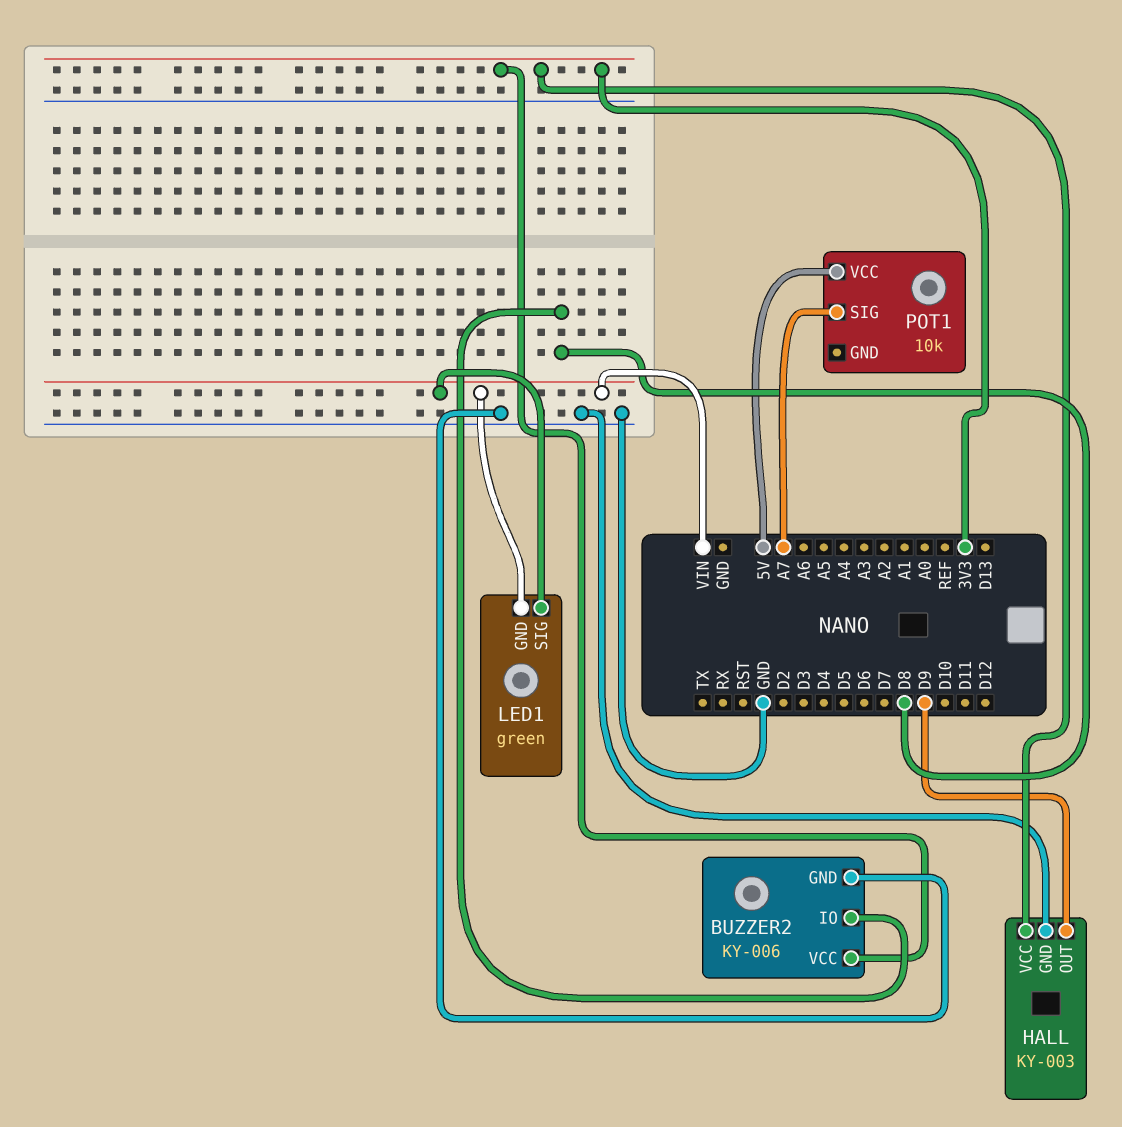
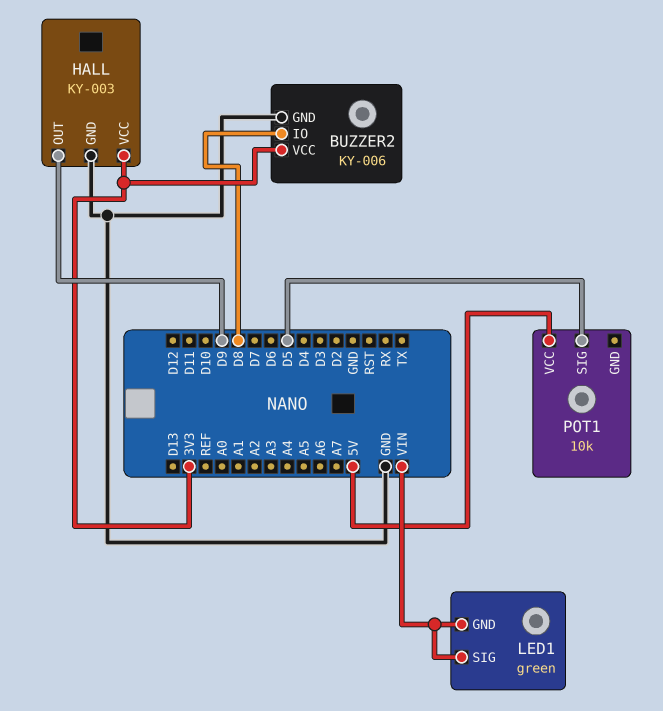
POT1 pin SIG: A7 -> D5

